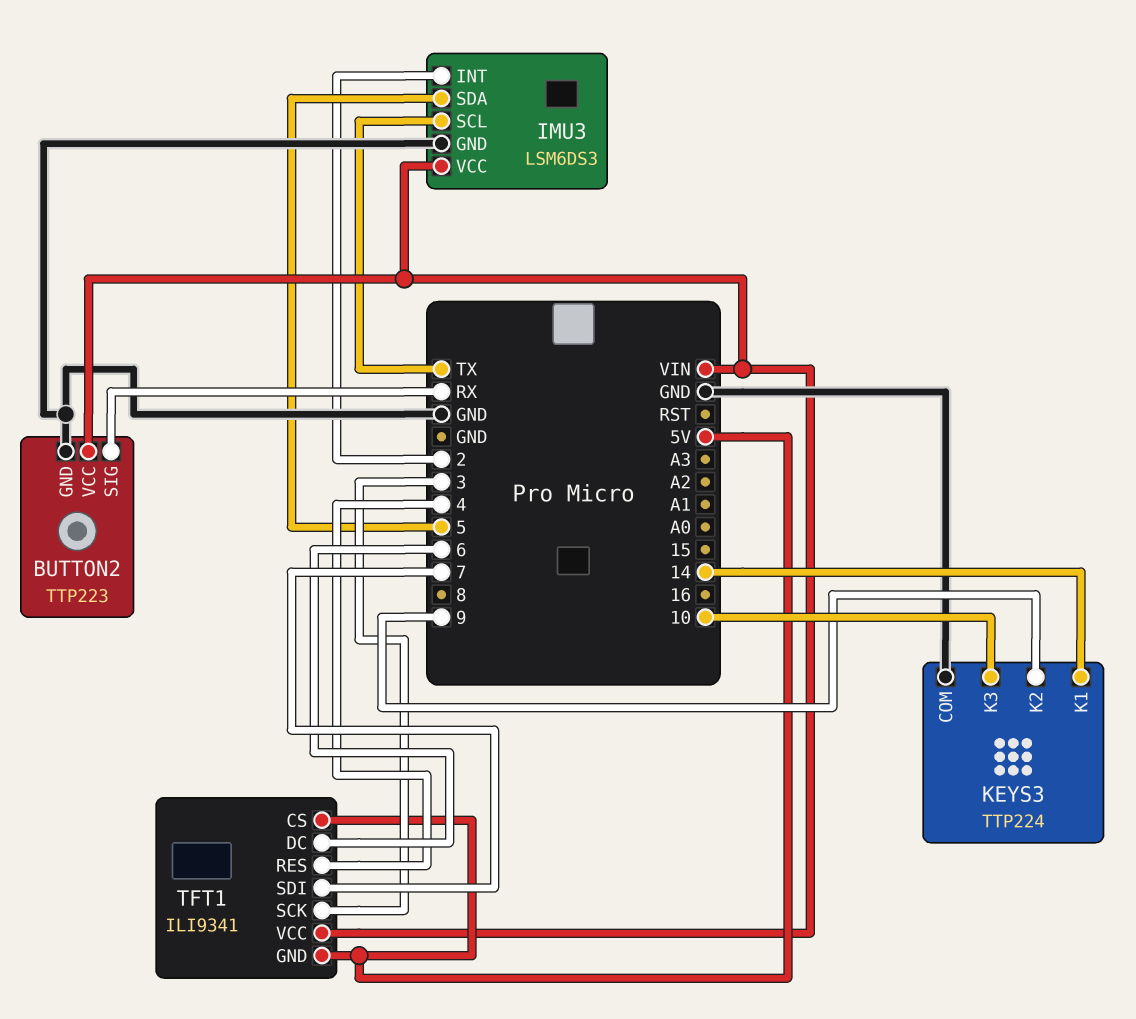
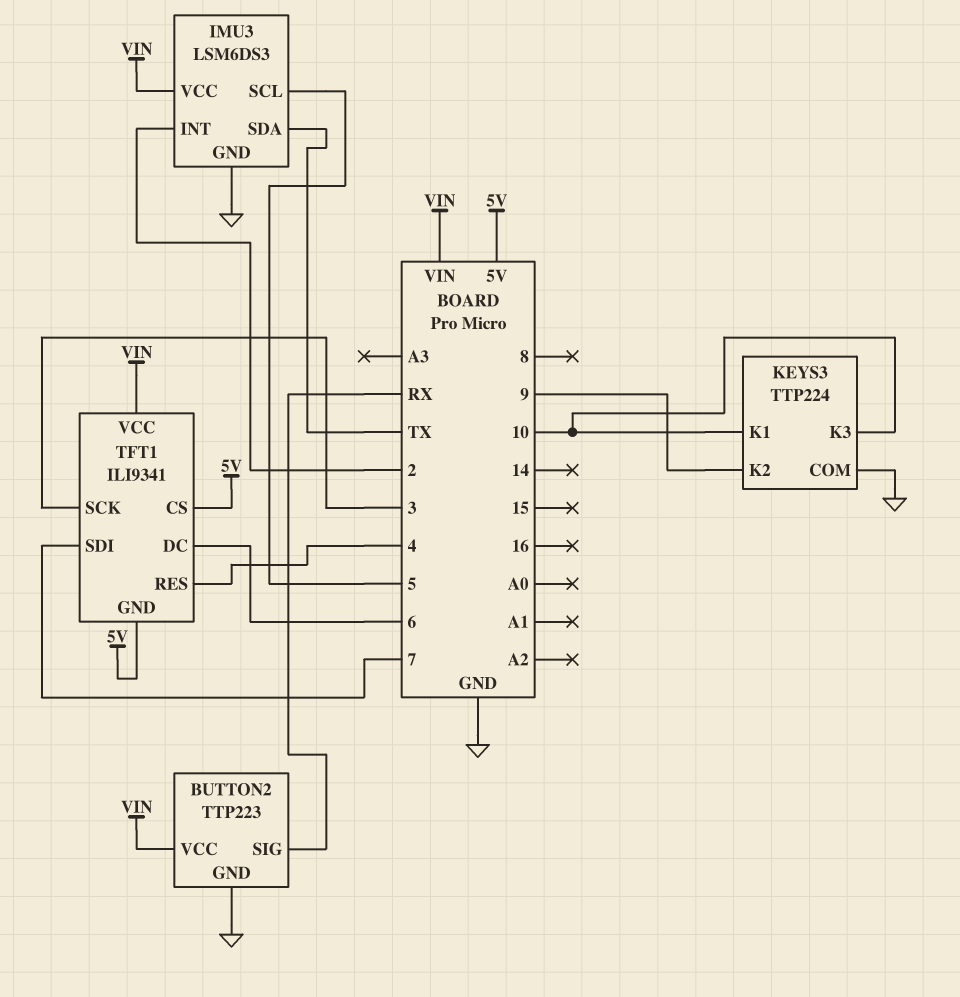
IMU3 pin SCL: TX -> 5
IMU3 pin SDA: 5 -> TX
KEYS3 pin K1: 14 -> 10

